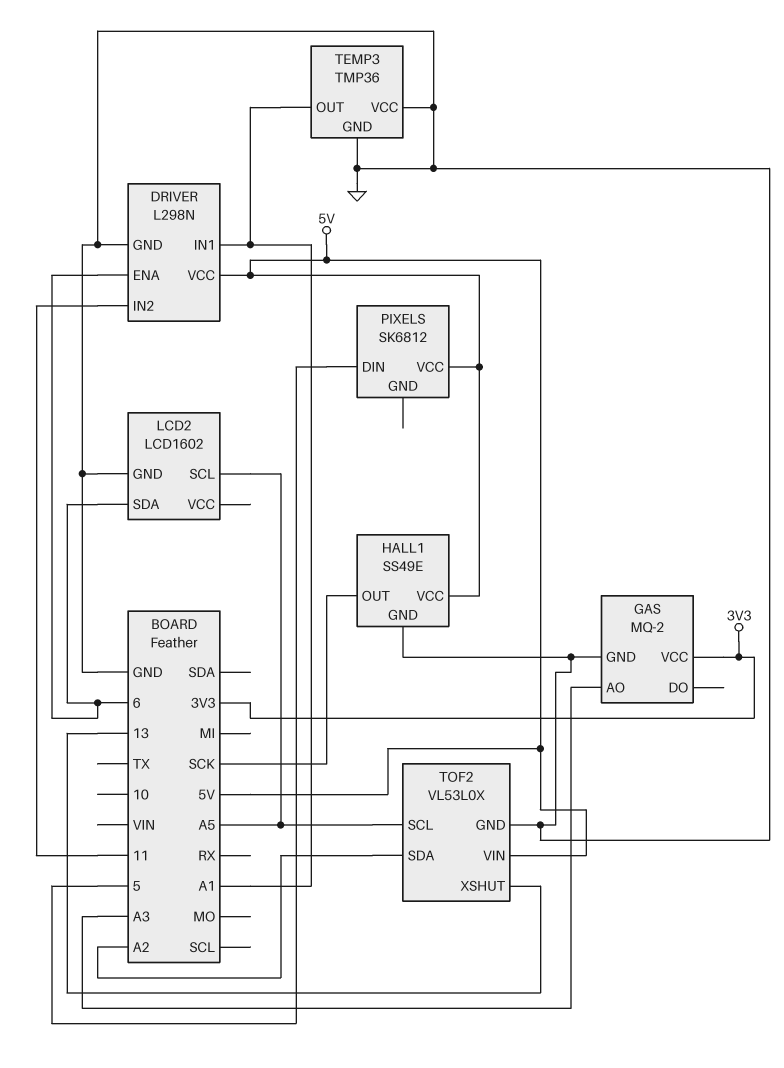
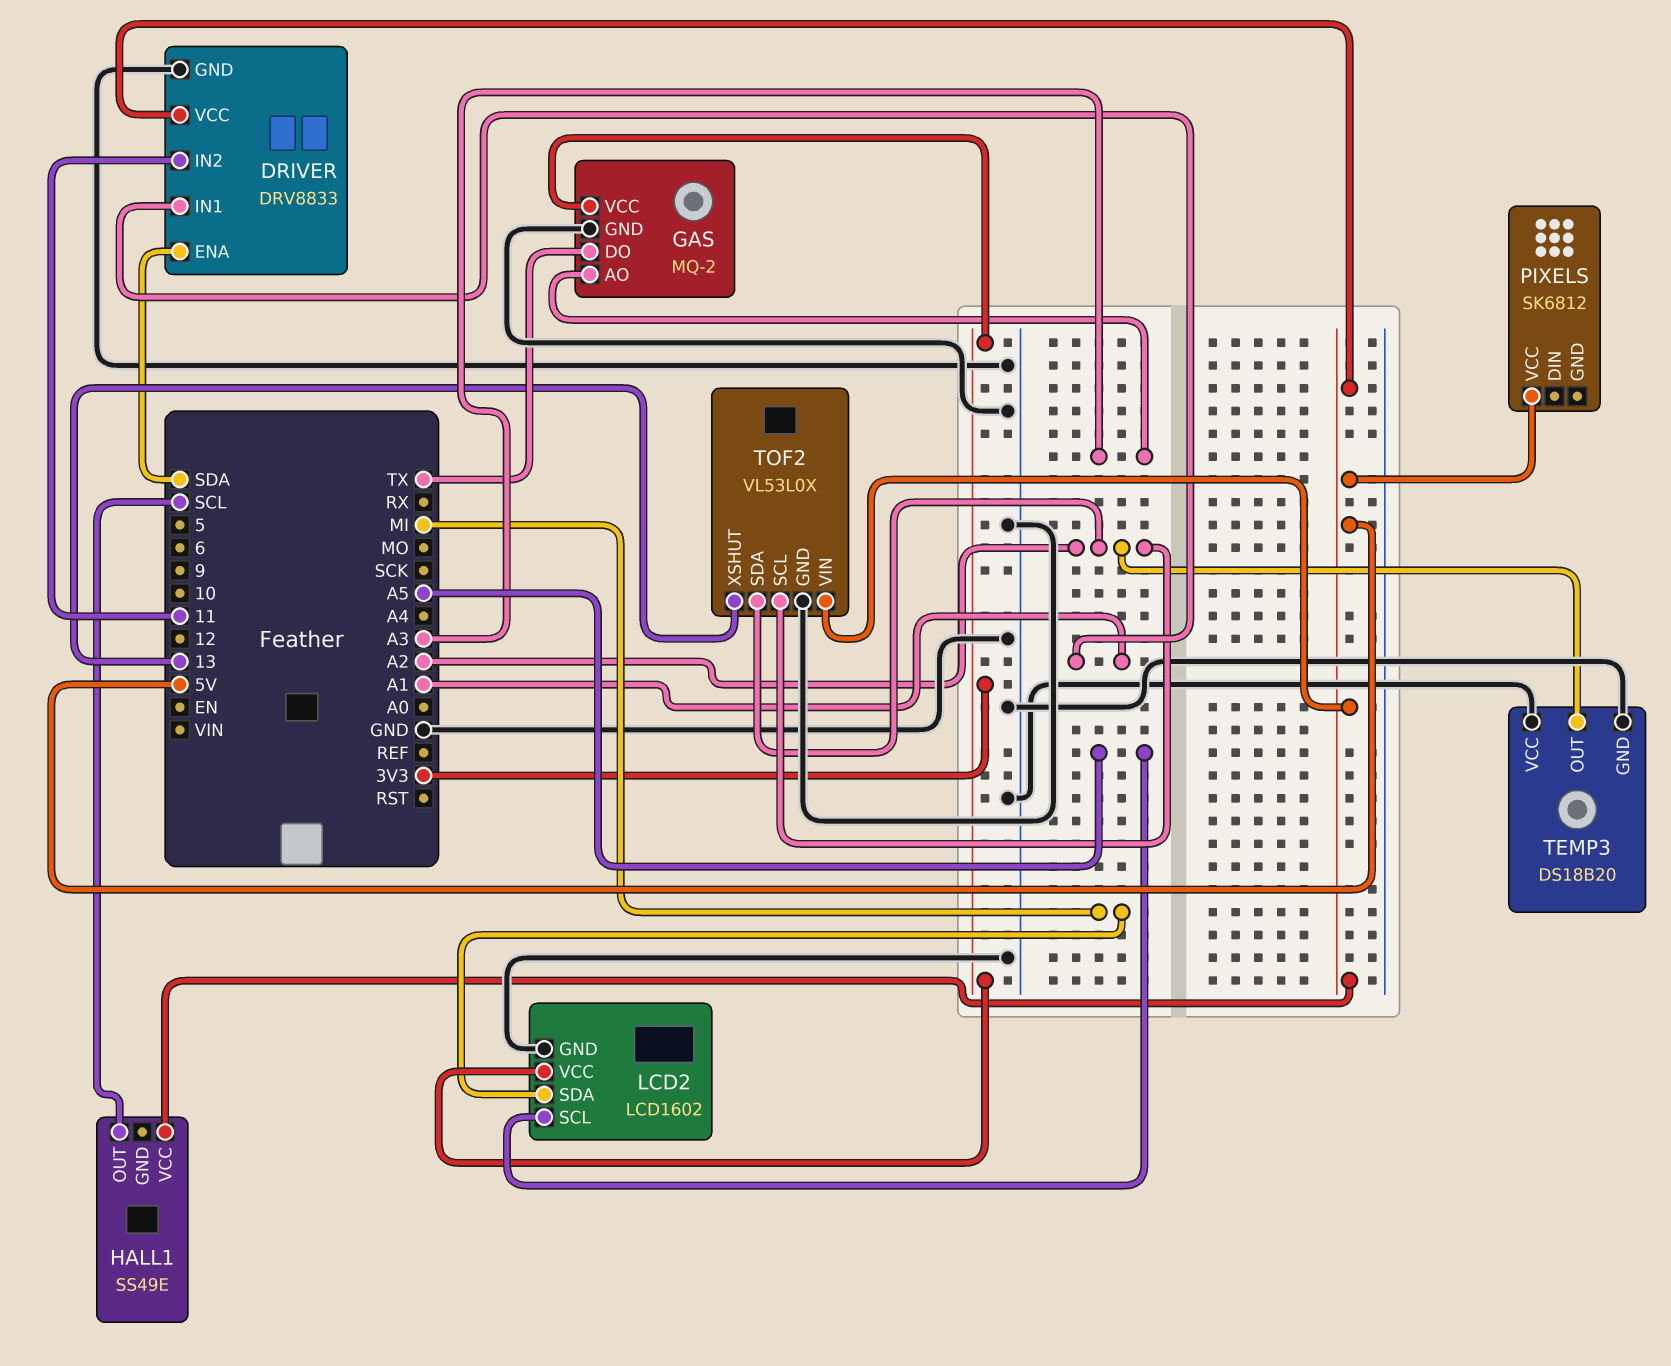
DRIVER: L298N -> DRV8833
DRIVER pin ENA: 6 -> SDA
GAS pin DO: none -> TX
HALL1 pin GND: GND -> none
HALL1 pin OUT: SCK -> SCL
LCD2 pin SDA: 6 -> MI
LCD2 pin VCC: none -> 3V3
PIXELS pin DIN: 5 -> none
TEMP3: TMP36 -> DS18B20
TEMP3 pin OUT: A1 -> A2
TOF2 pin SCL: A5 -> A2

